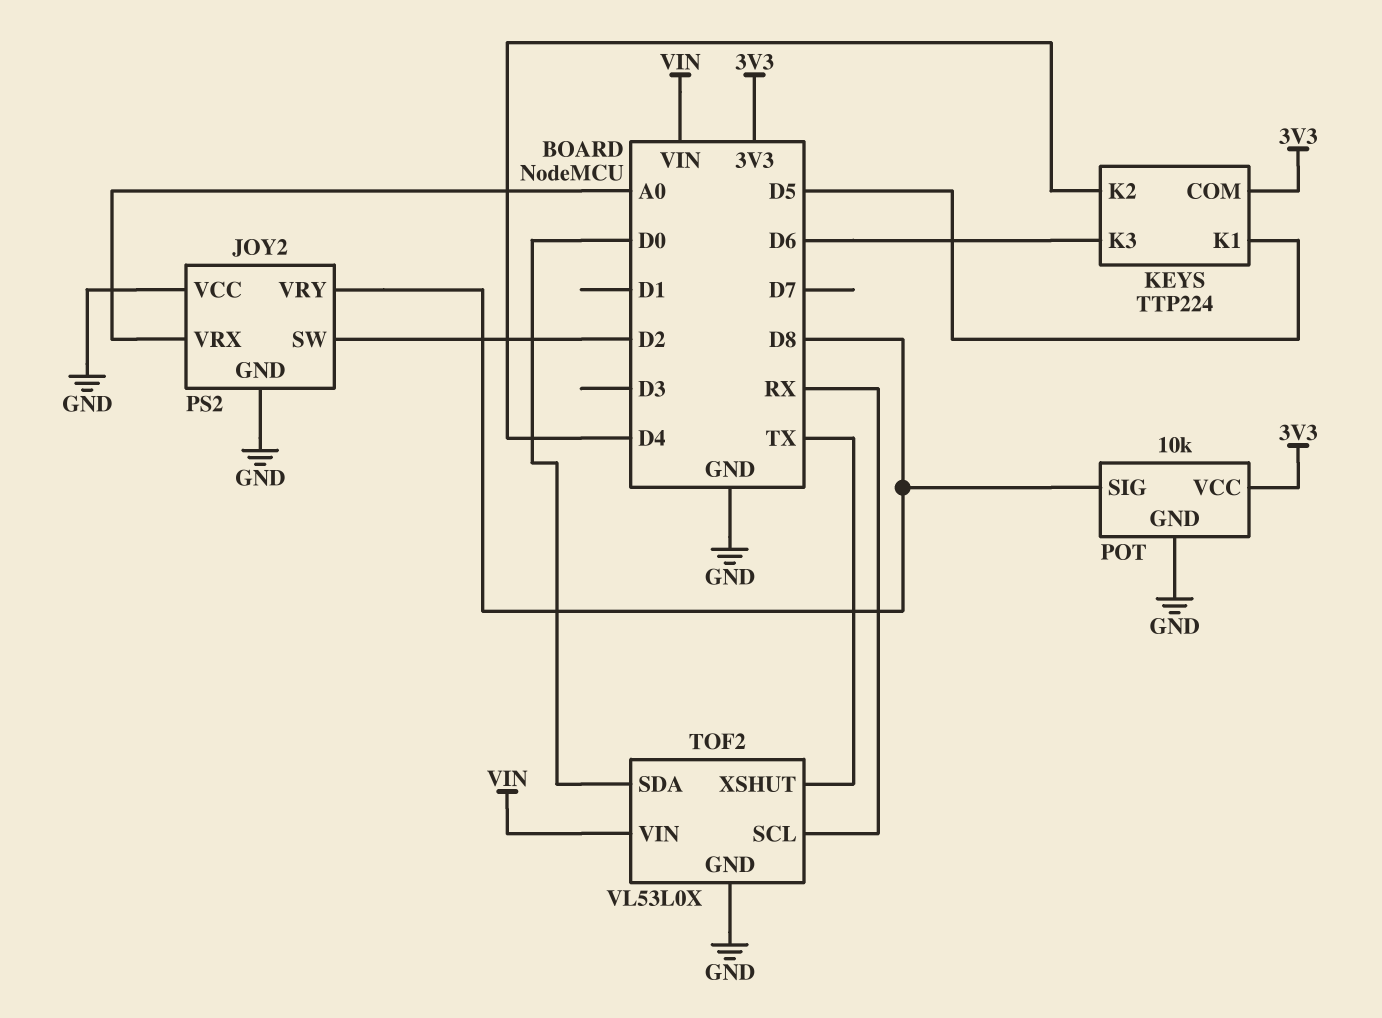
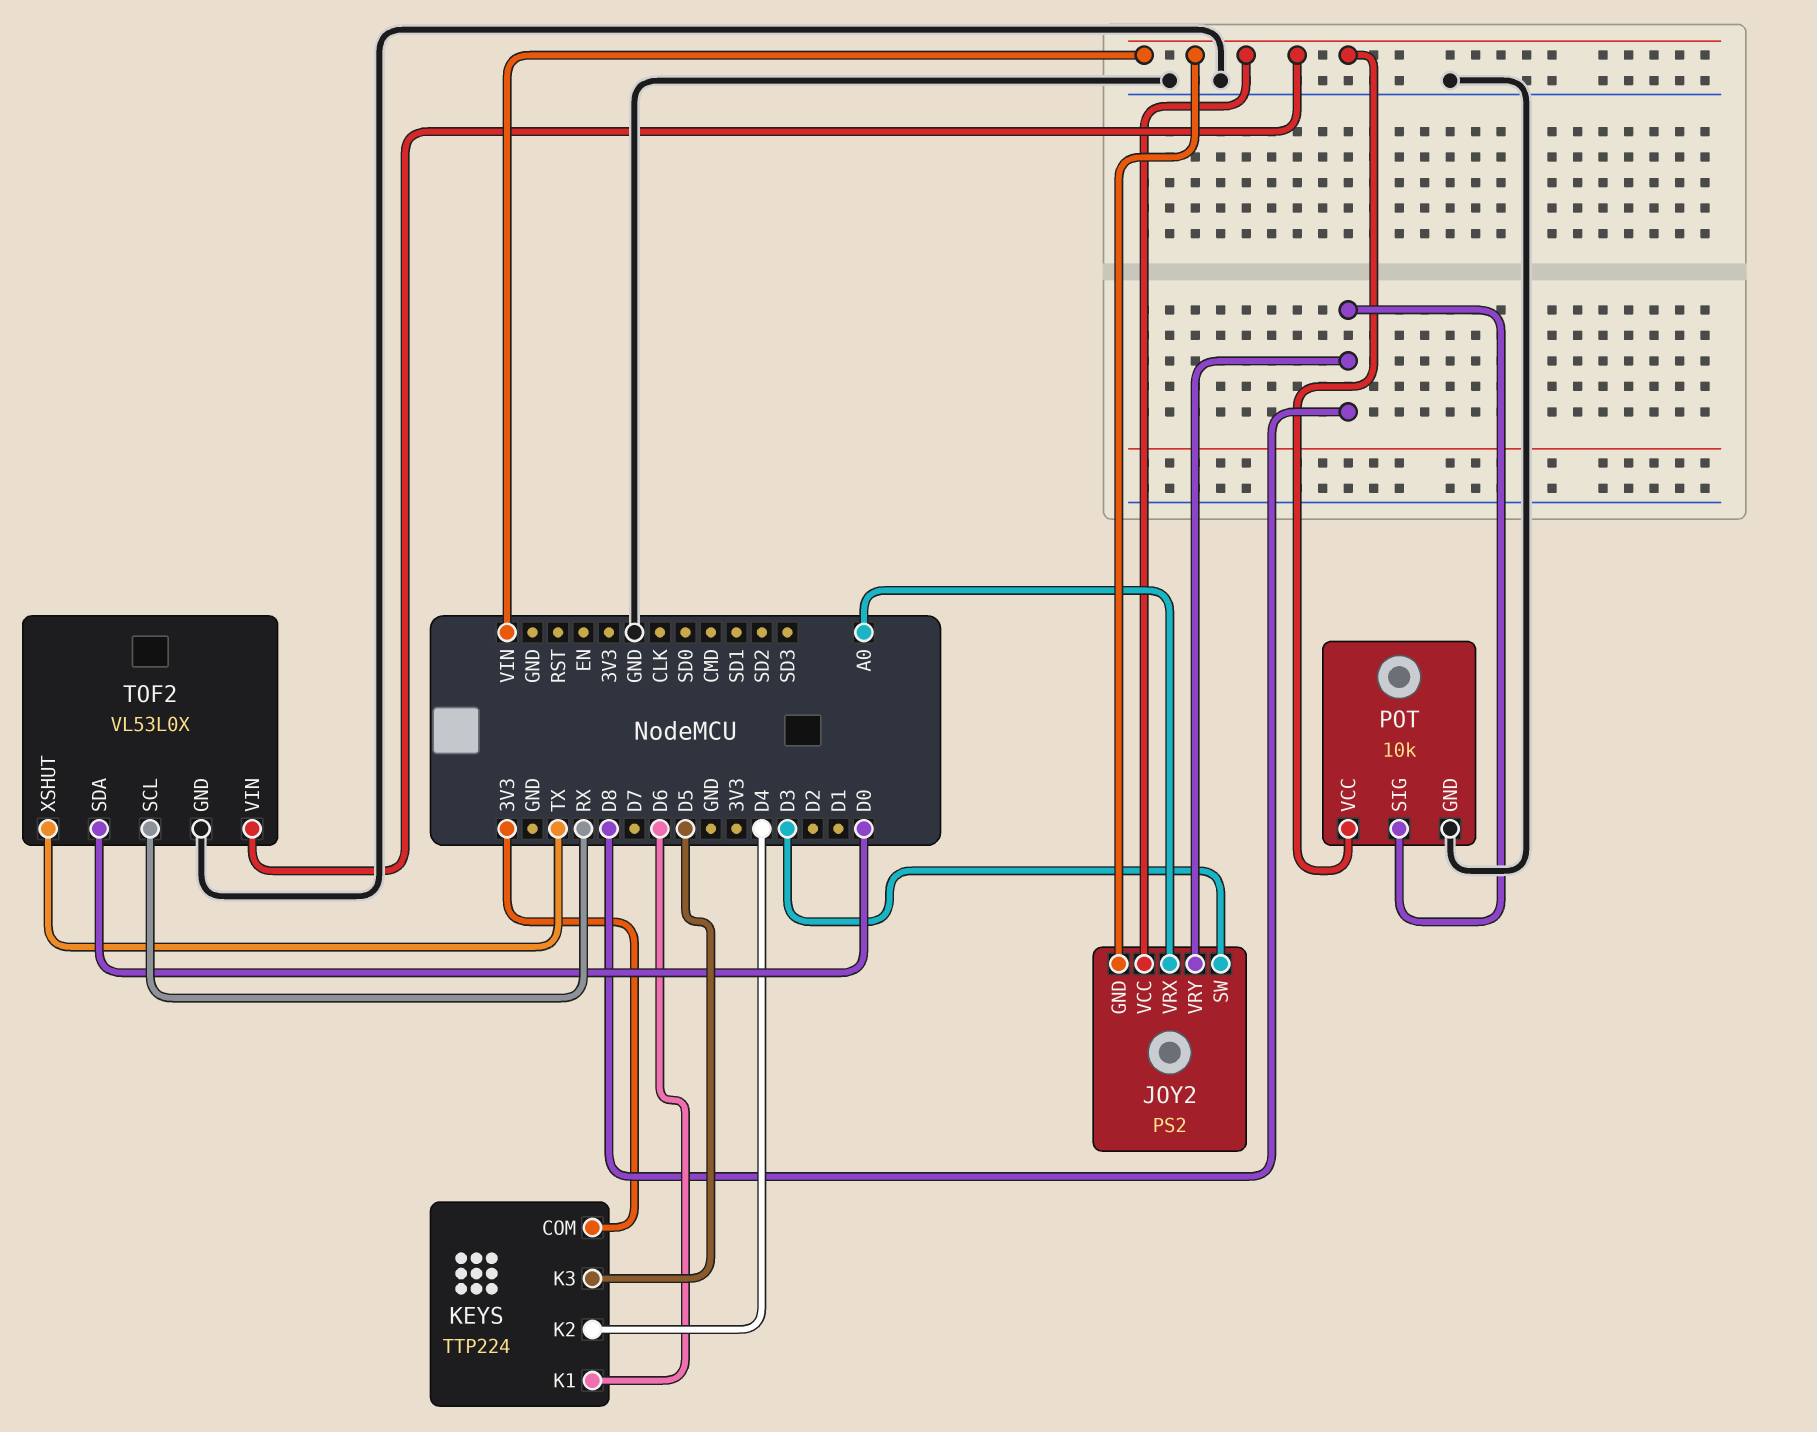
JOY2 pin GND: GND -> VIN
JOY2 pin SW: D2 -> D3
JOY2 pin VCC: GND -> VIN
KEYS pin K1: D5 -> D6
KEYS pin K3: D6 -> D5
POT pin VCC: 3V3 -> VIN

